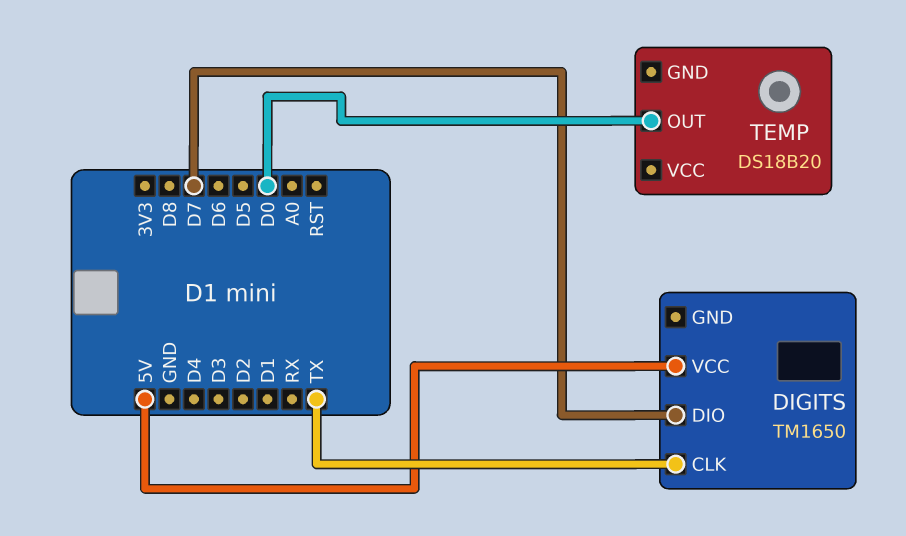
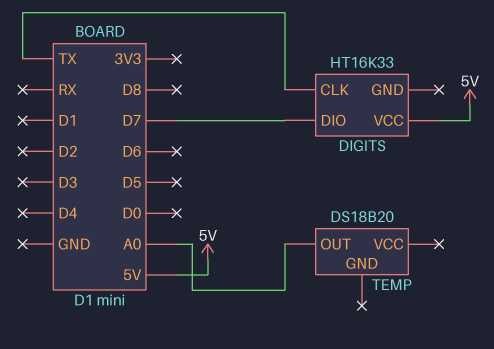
DIGITS: TM1650 -> HT16K33
TEMP pin OUT: D0 -> A0

